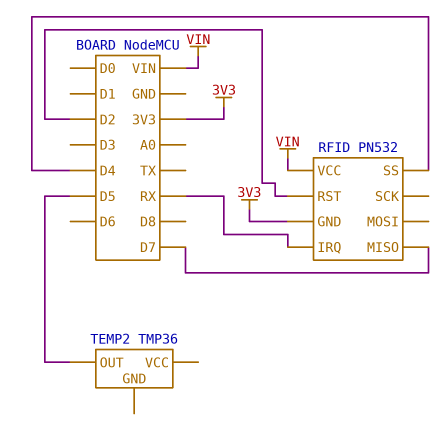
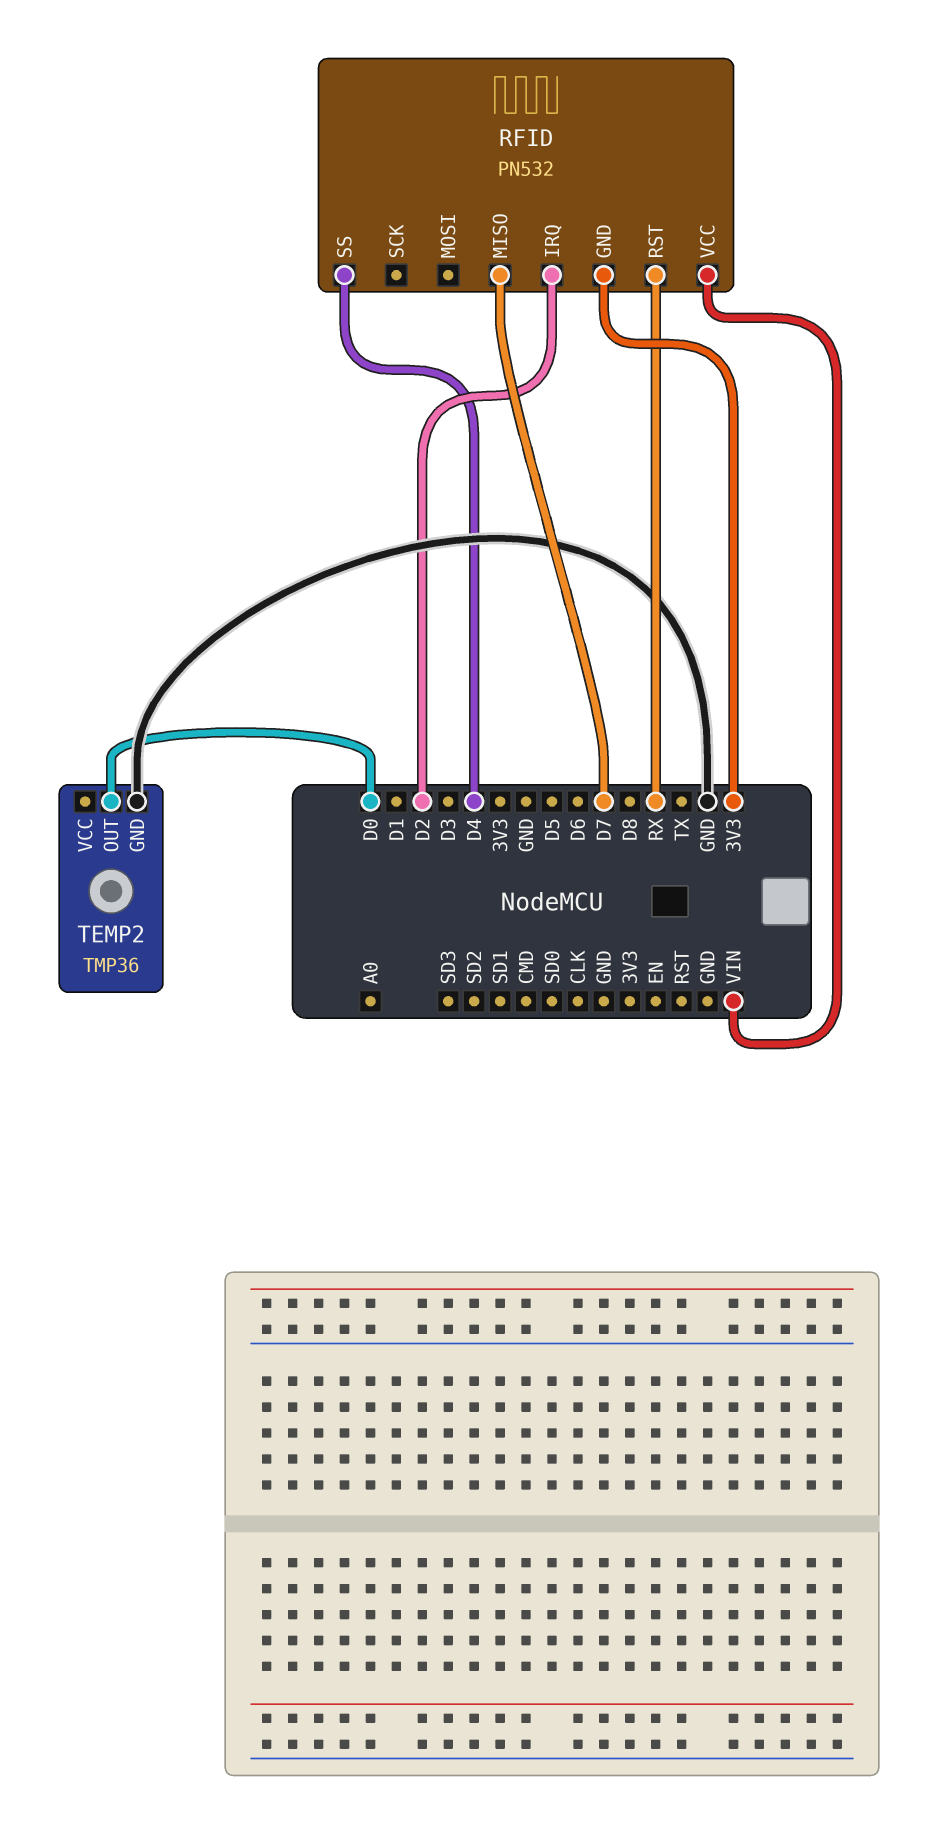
RFID pin IRQ: RX -> D2
RFID pin RST: D2 -> RX
TEMP2 pin GND: none -> GND
TEMP2 pin OUT: D5 -> D0

